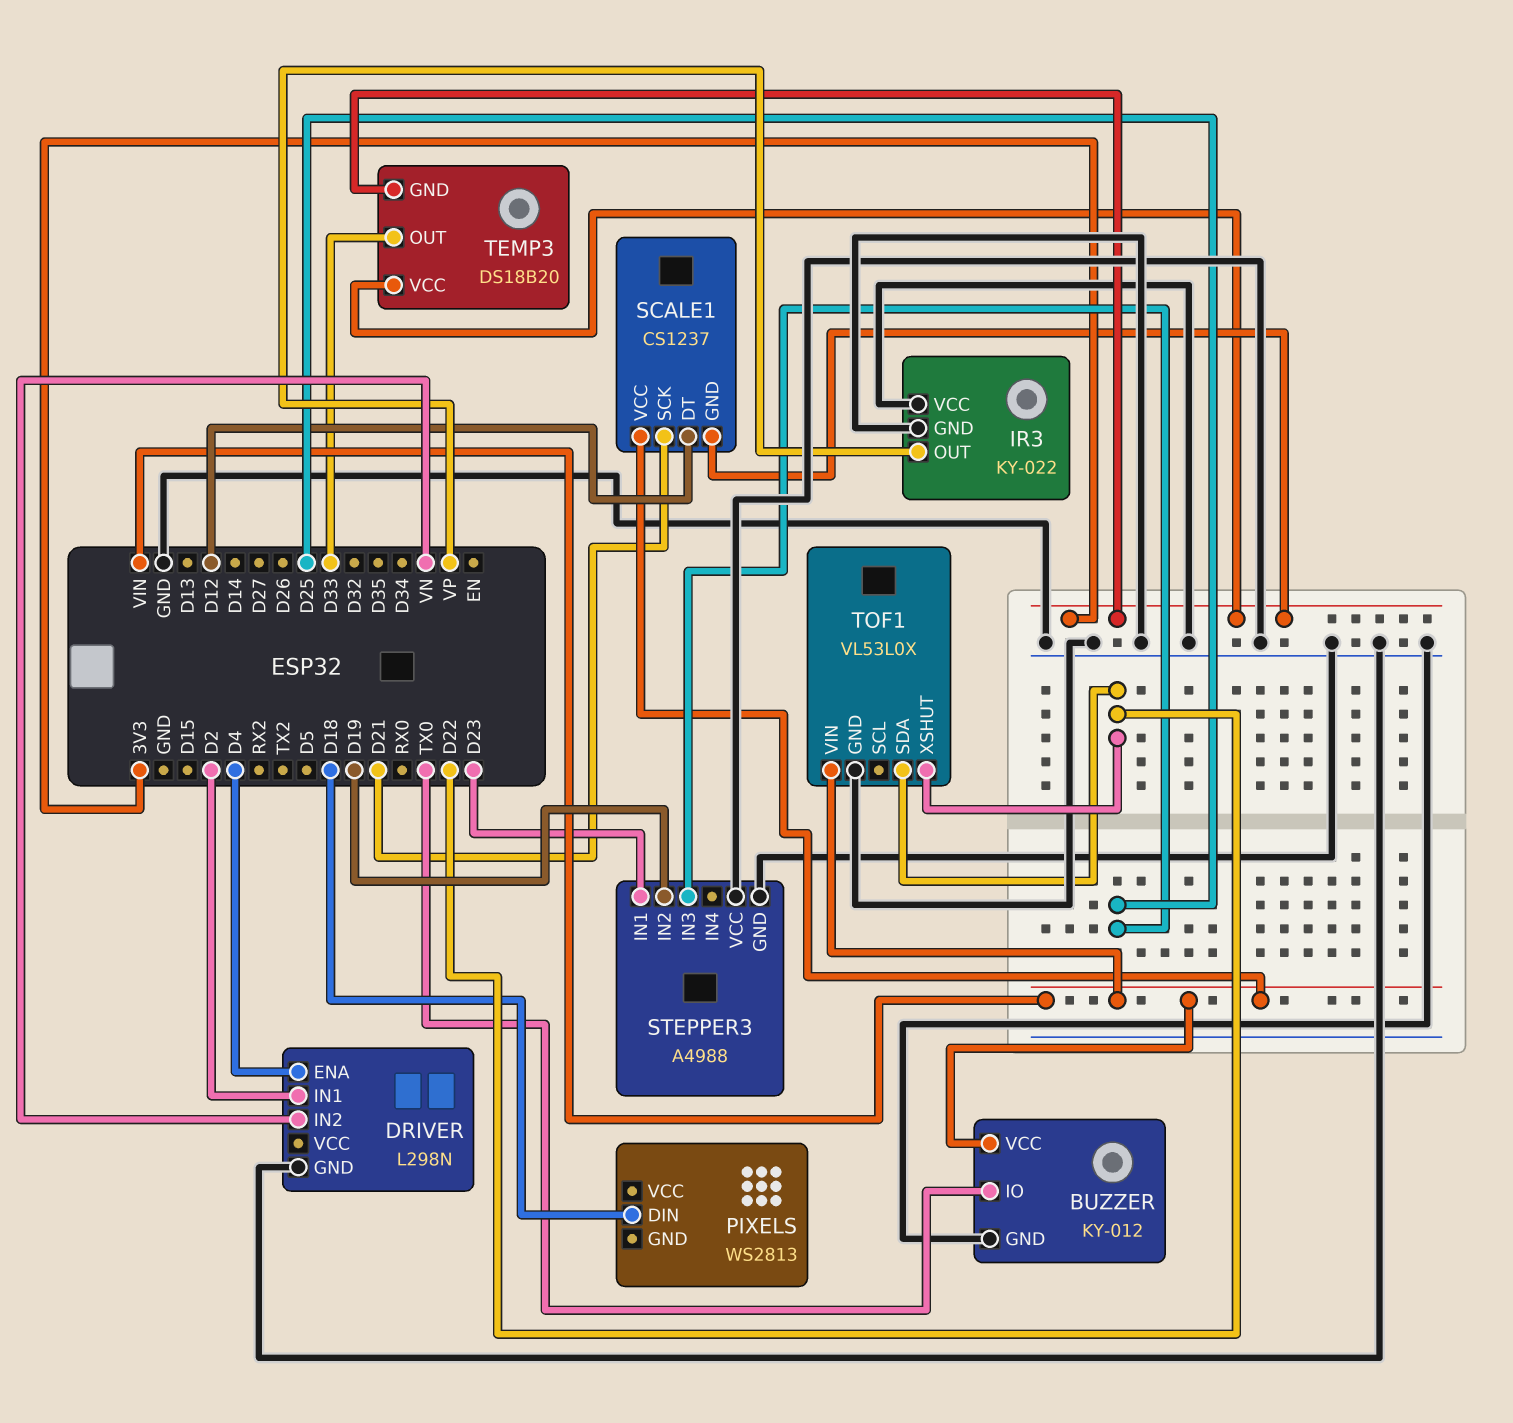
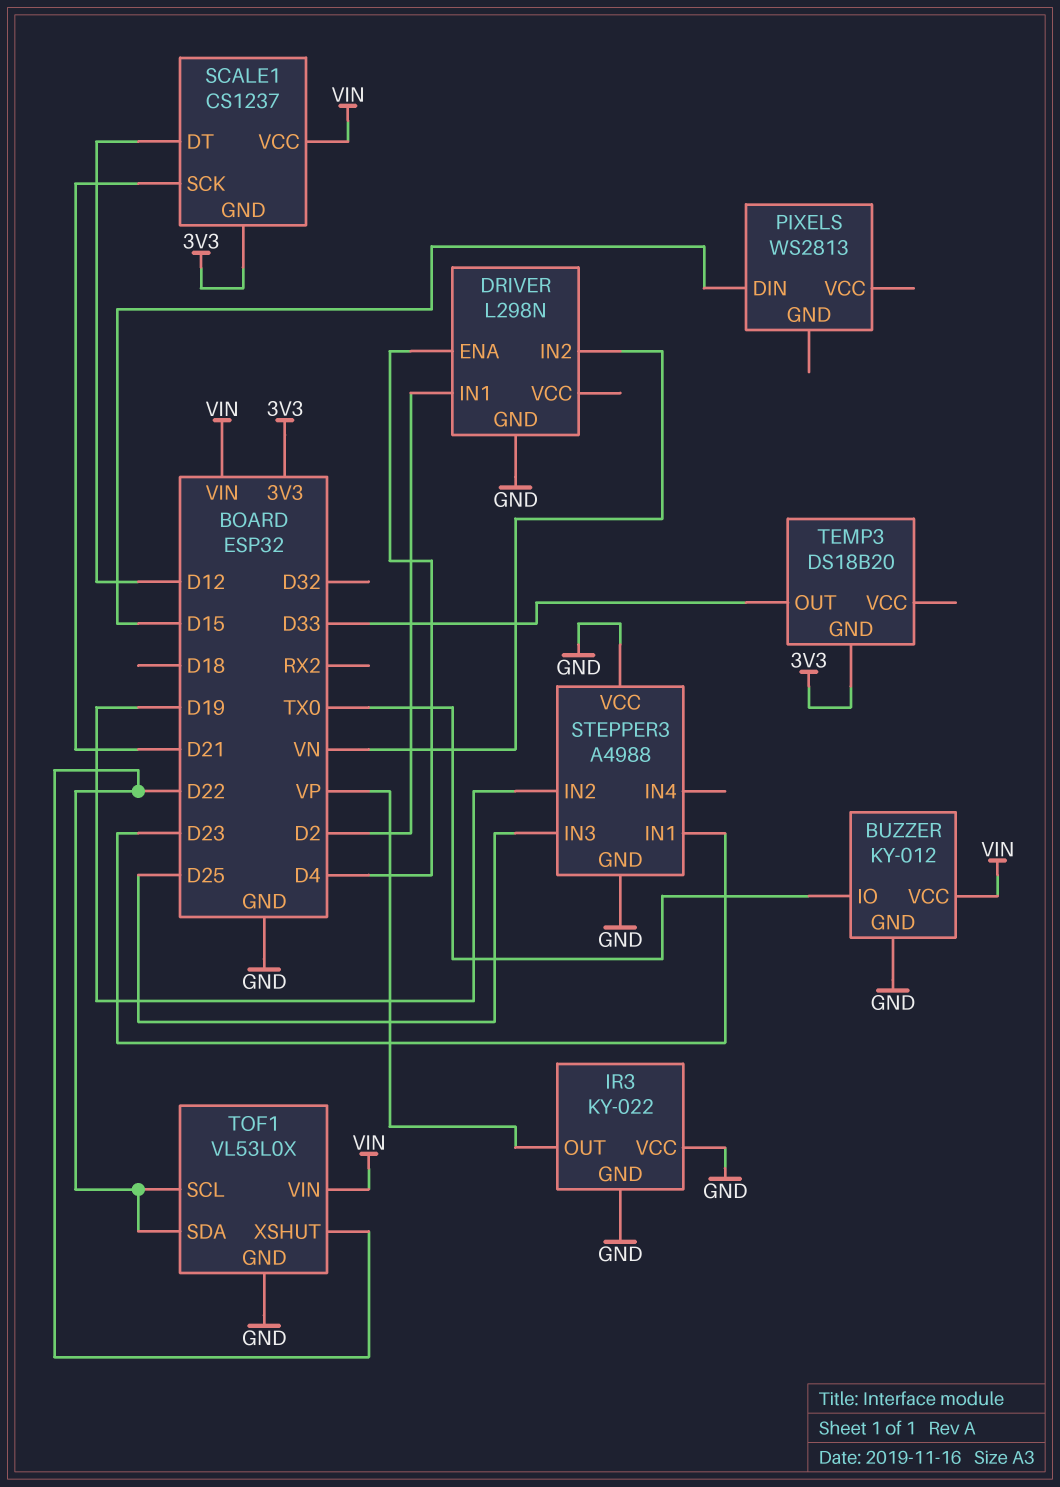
PIXELS pin DIN: D18 -> D15
TEMP3 pin VCC: 3V3 -> none
TOF1 pin SCL: none -> D22

